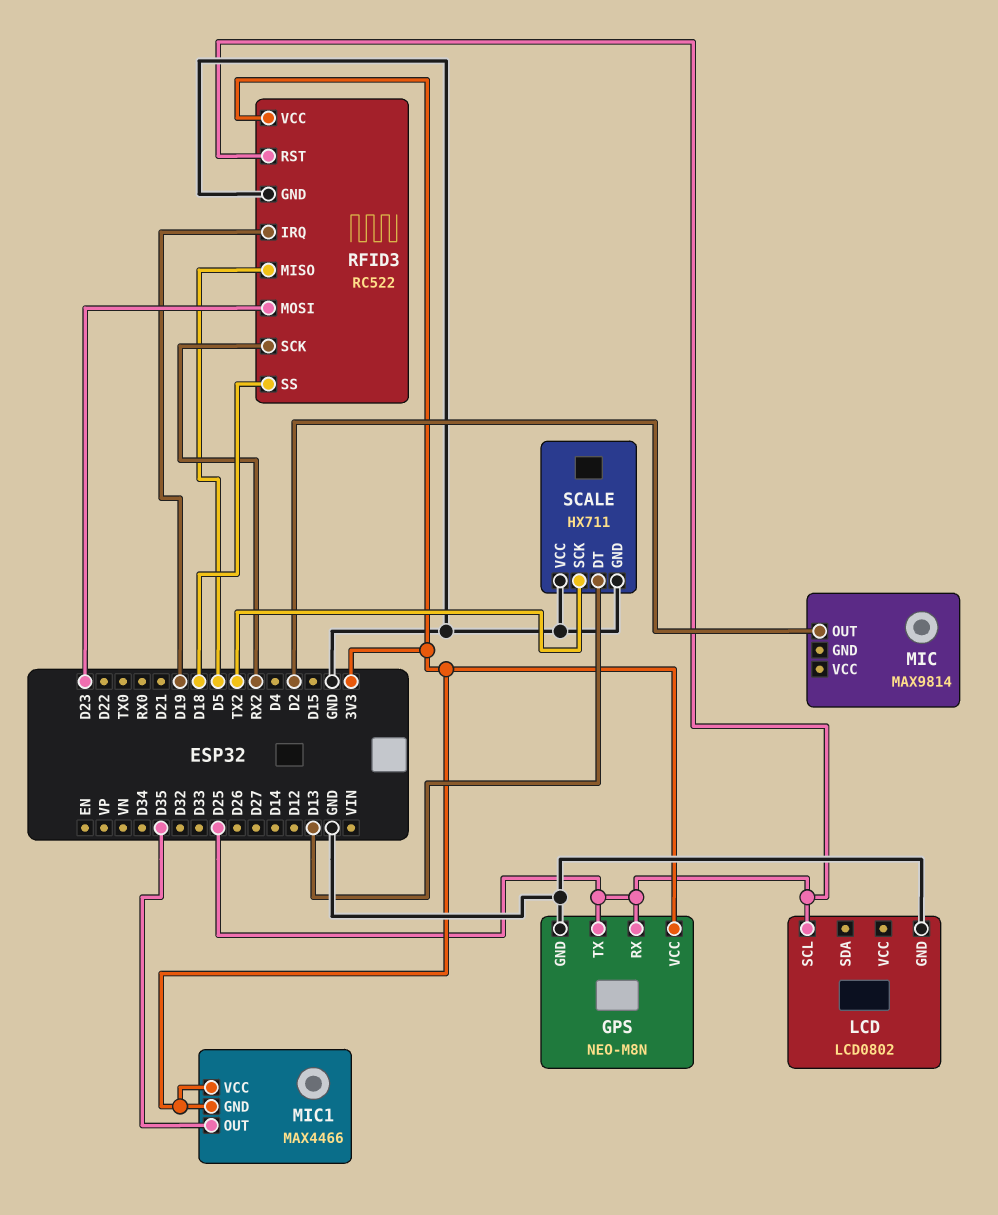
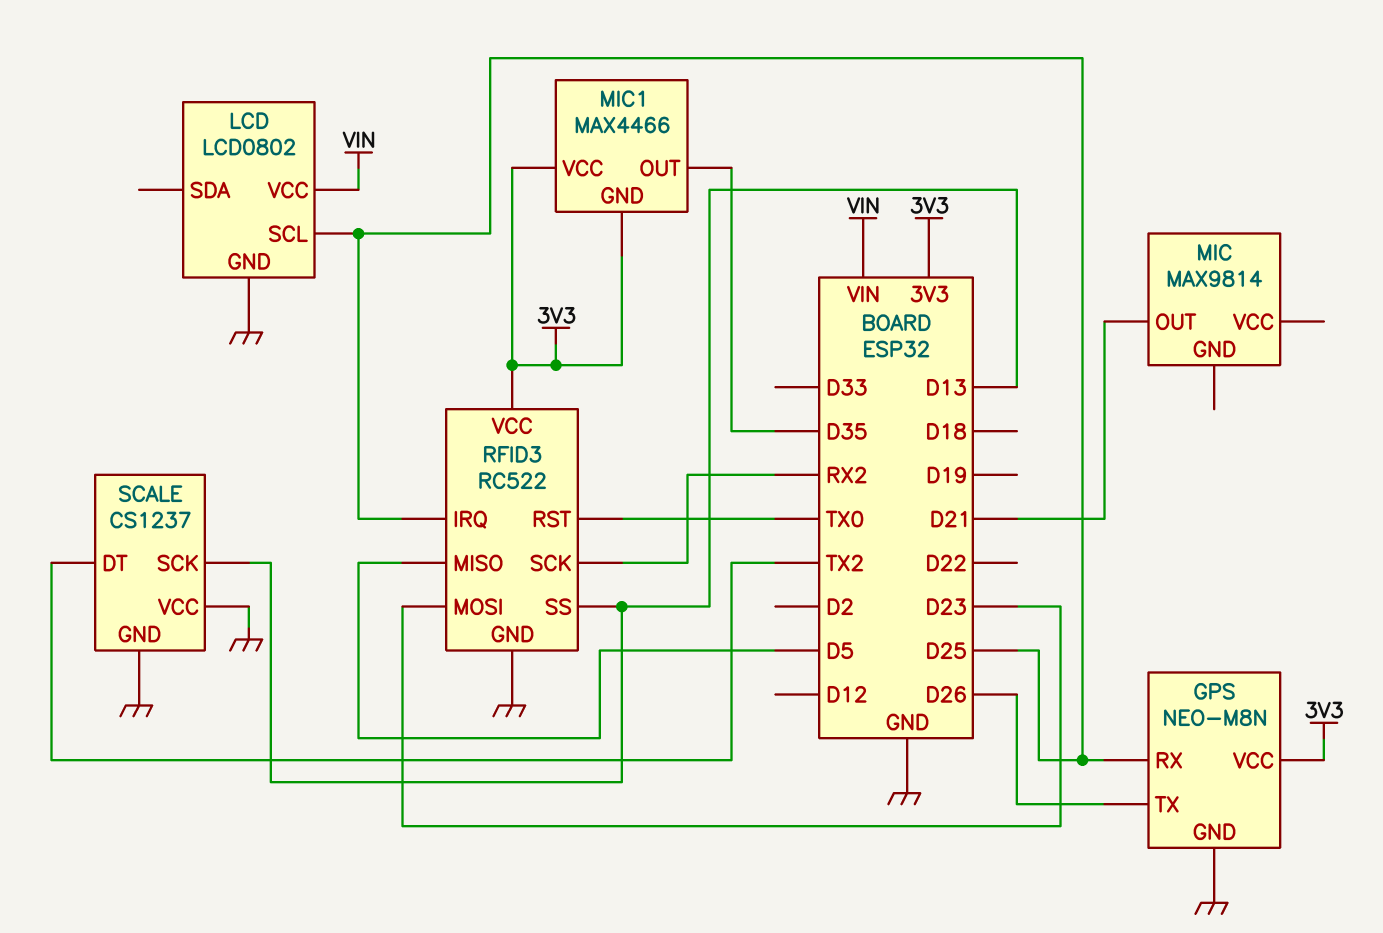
GPS pin TX: D25 -> D26
LCD pin VCC: none -> VIN
MIC pin OUT: D2 -> D21
RFID3 pin IRQ: D19 -> D25
RFID3 pin RST: D25 -> TX0
RFID3 pin SS: D18 -> D13
SCALE: HX711 -> CS1237
SCALE pin DT: D13 -> TX2
SCALE pin SCK: TX2 -> D13

